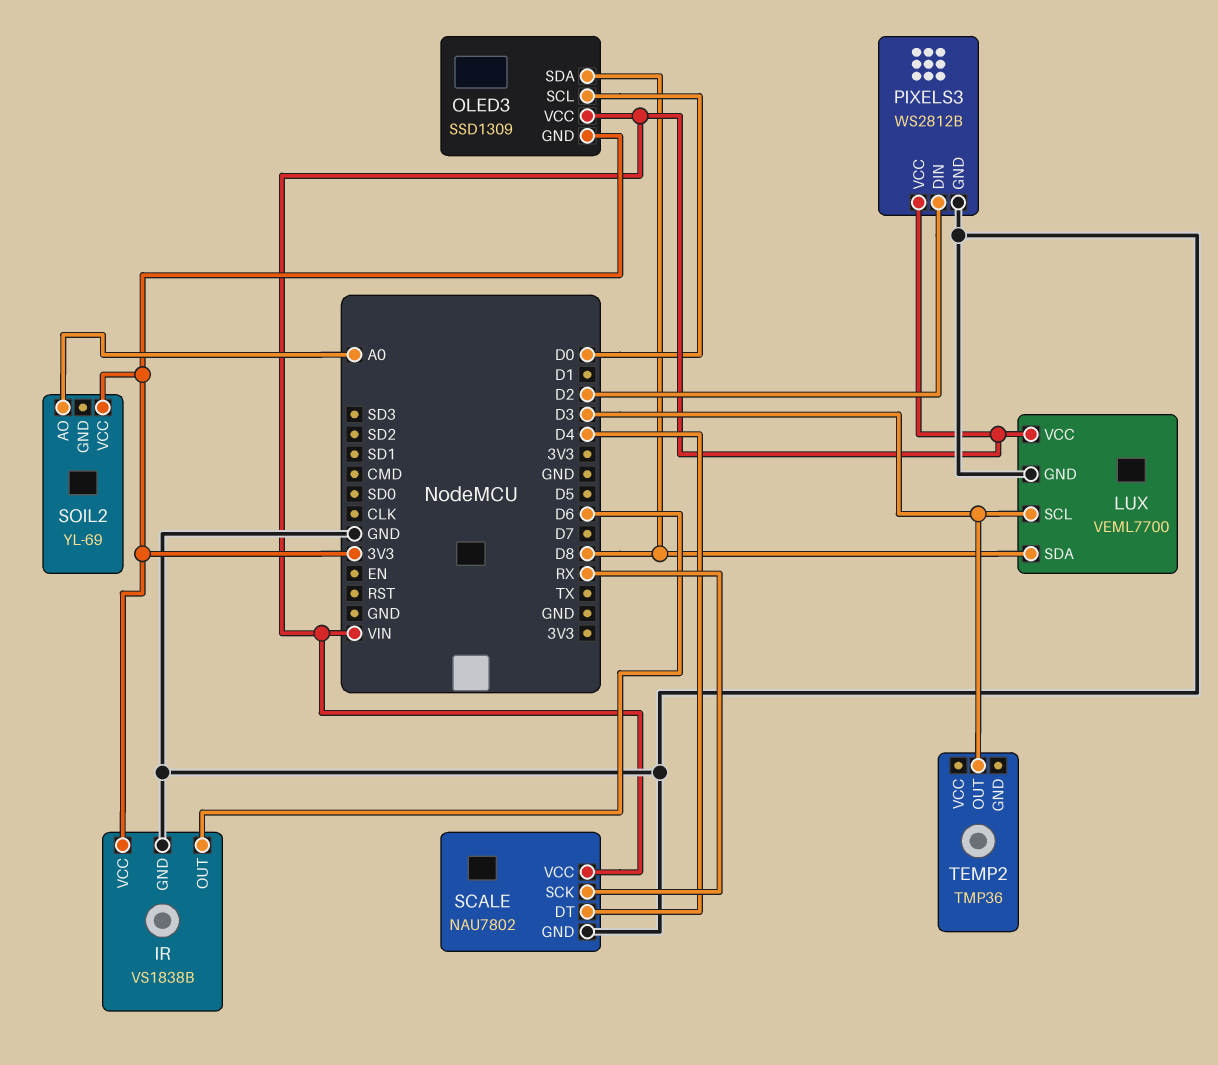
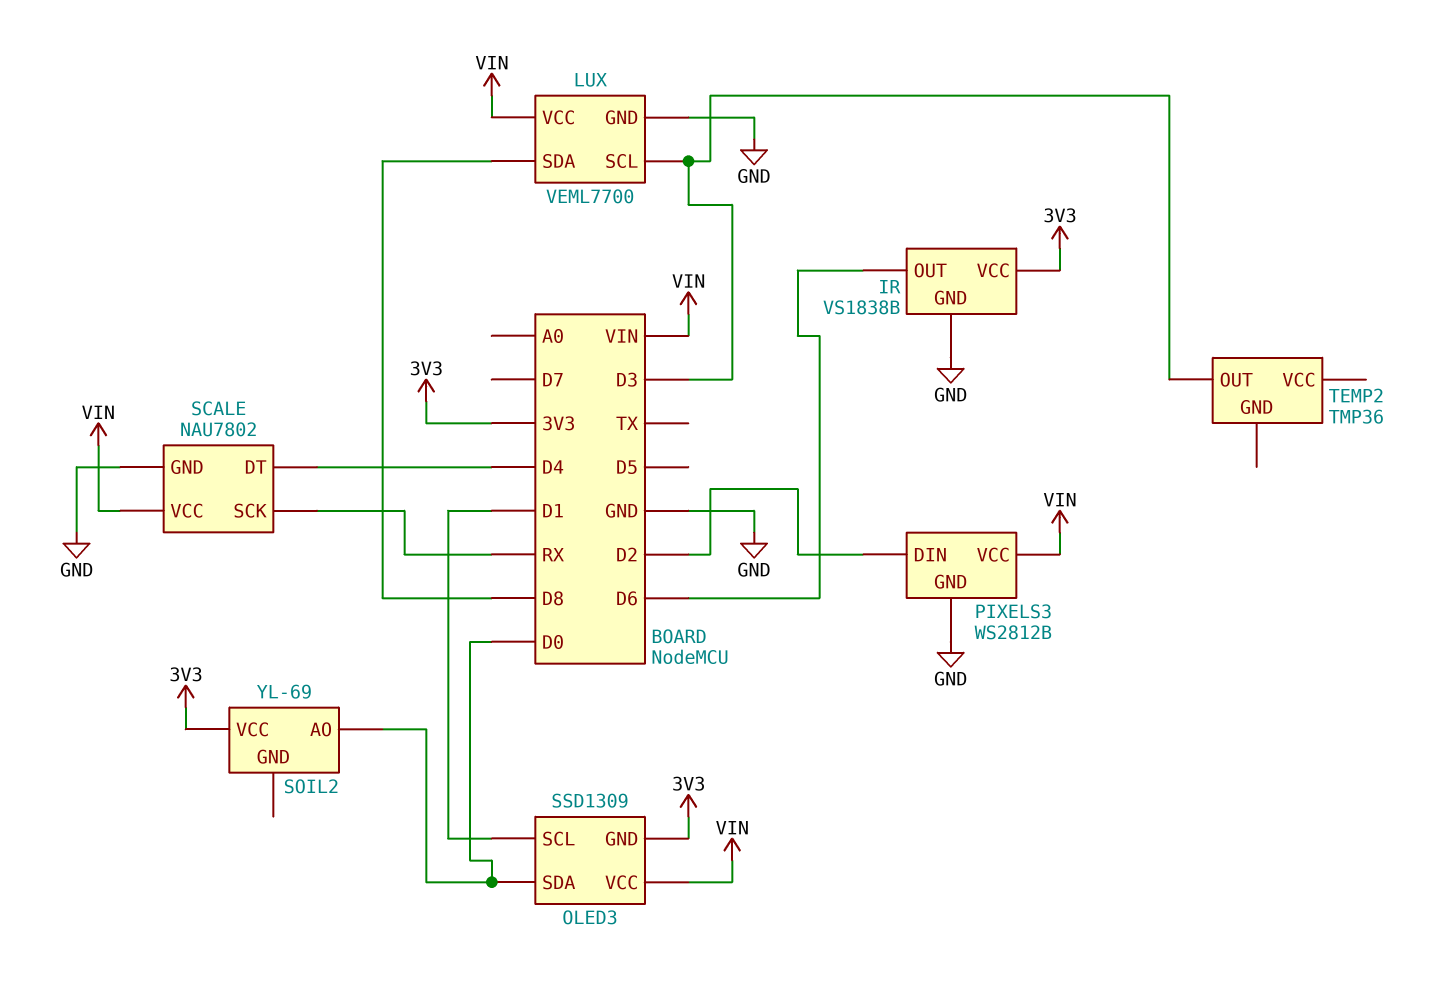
OLED3 pin SCL: D0 -> D1
OLED3 pin SDA: D8 -> D0
SOIL2 pin AO: A0 -> D0

